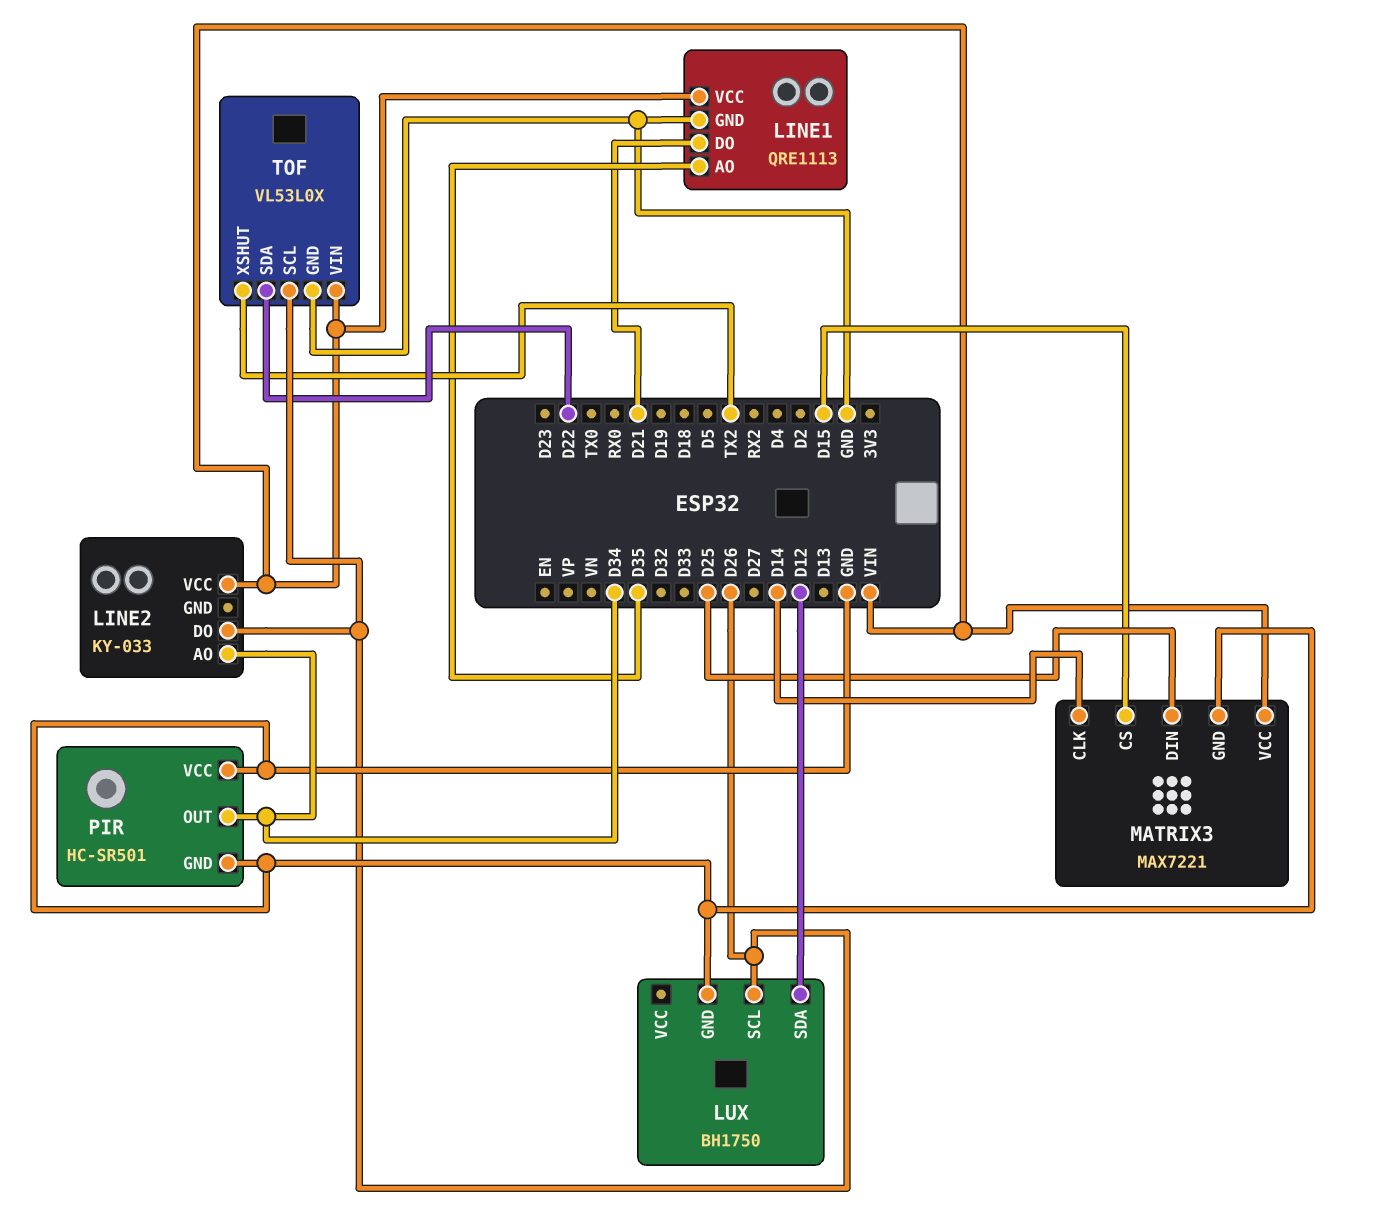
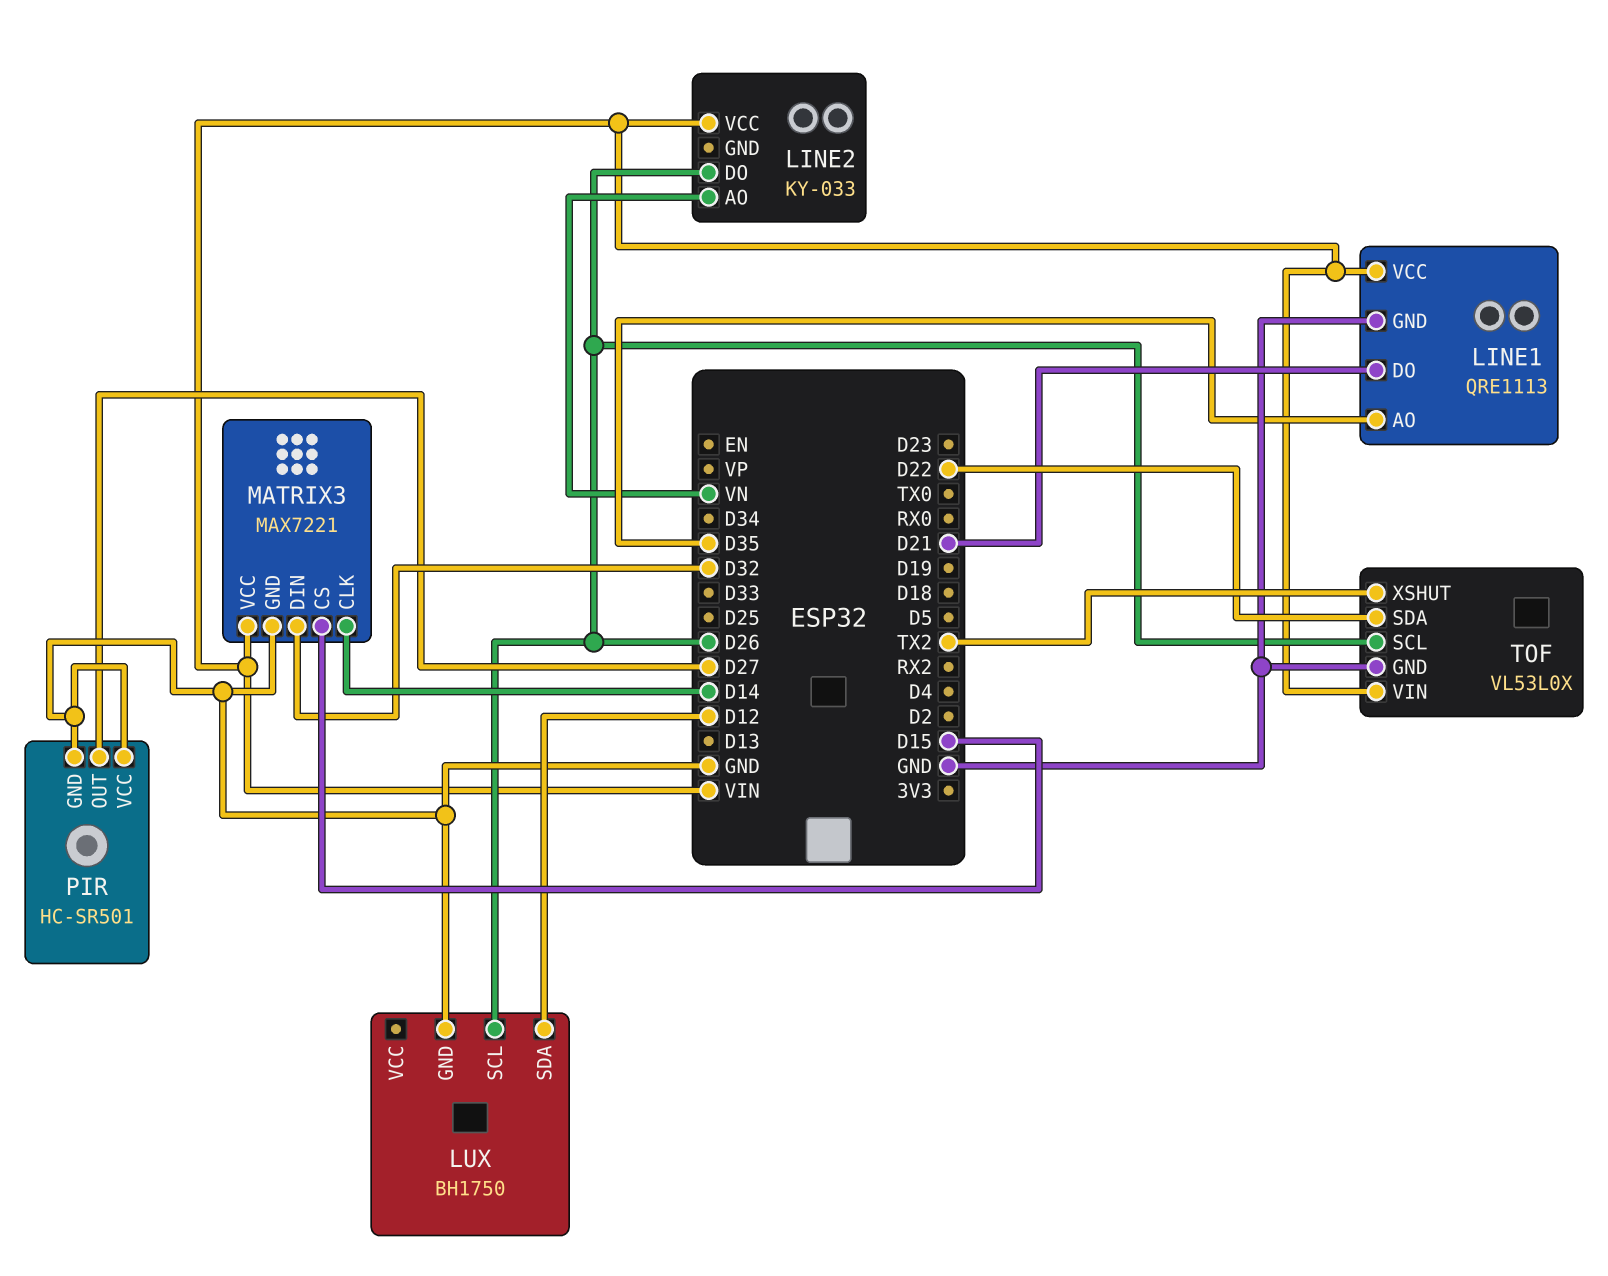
LINE2 pin AO: D34 -> VN
MATRIX3 pin DIN: D25 -> D32
PIR pin OUT: D34 -> D27

